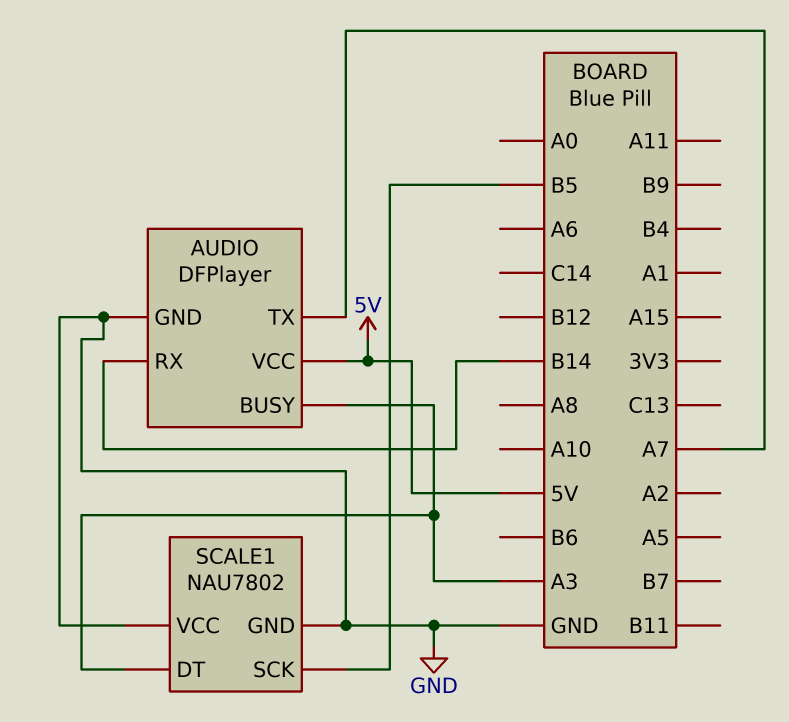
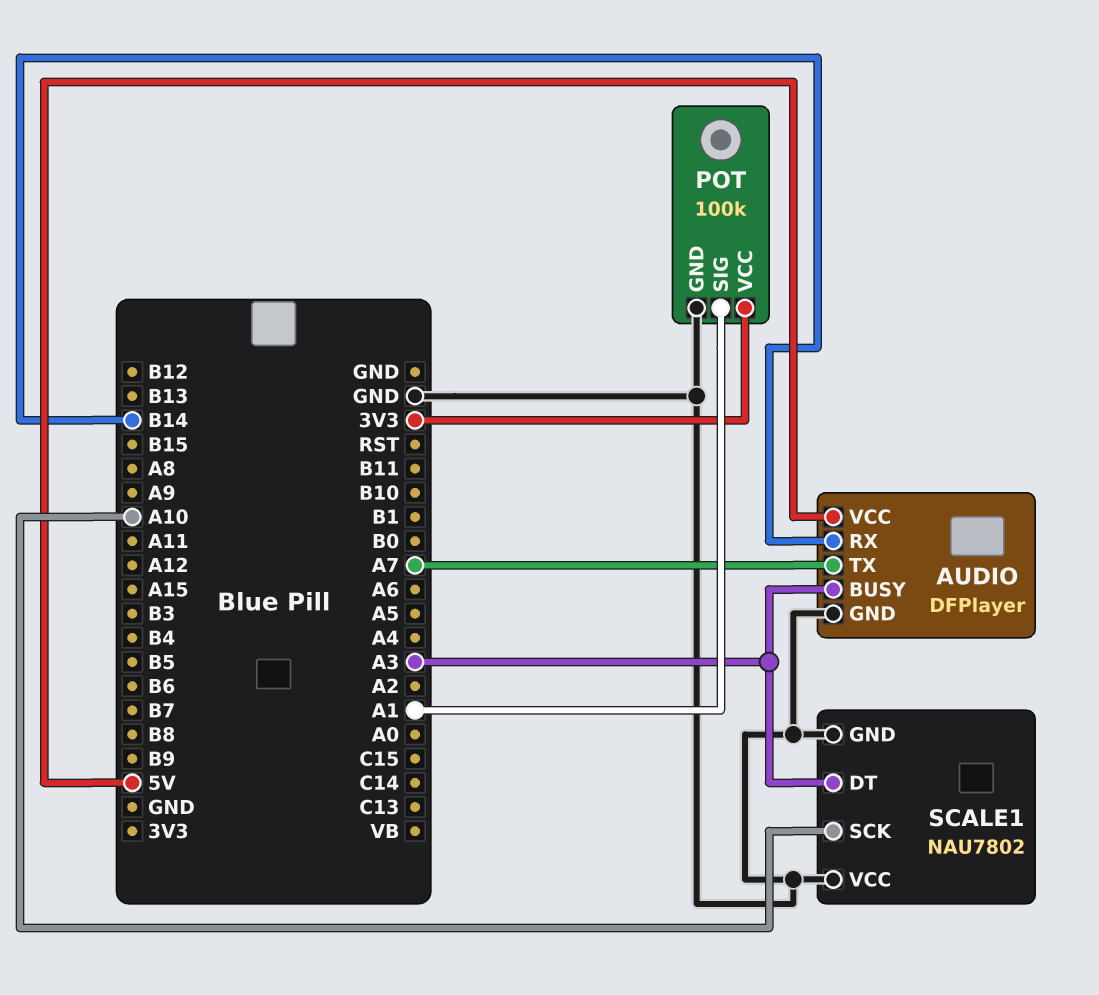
POT: none -> 100k
POT pin GND: none -> GND
POT pin SIG: none -> A1
POT pin VCC: none -> 3V3
SCALE1 pin SCK: B5 -> A10

